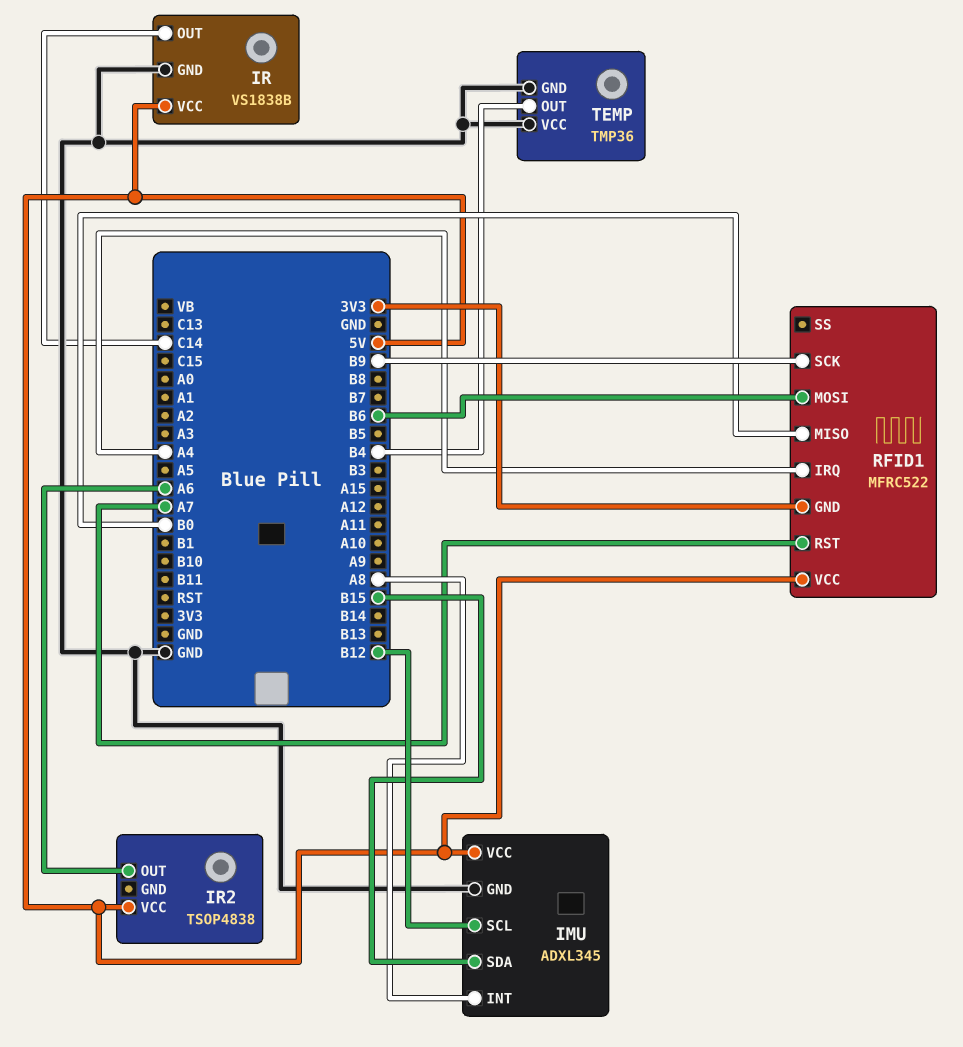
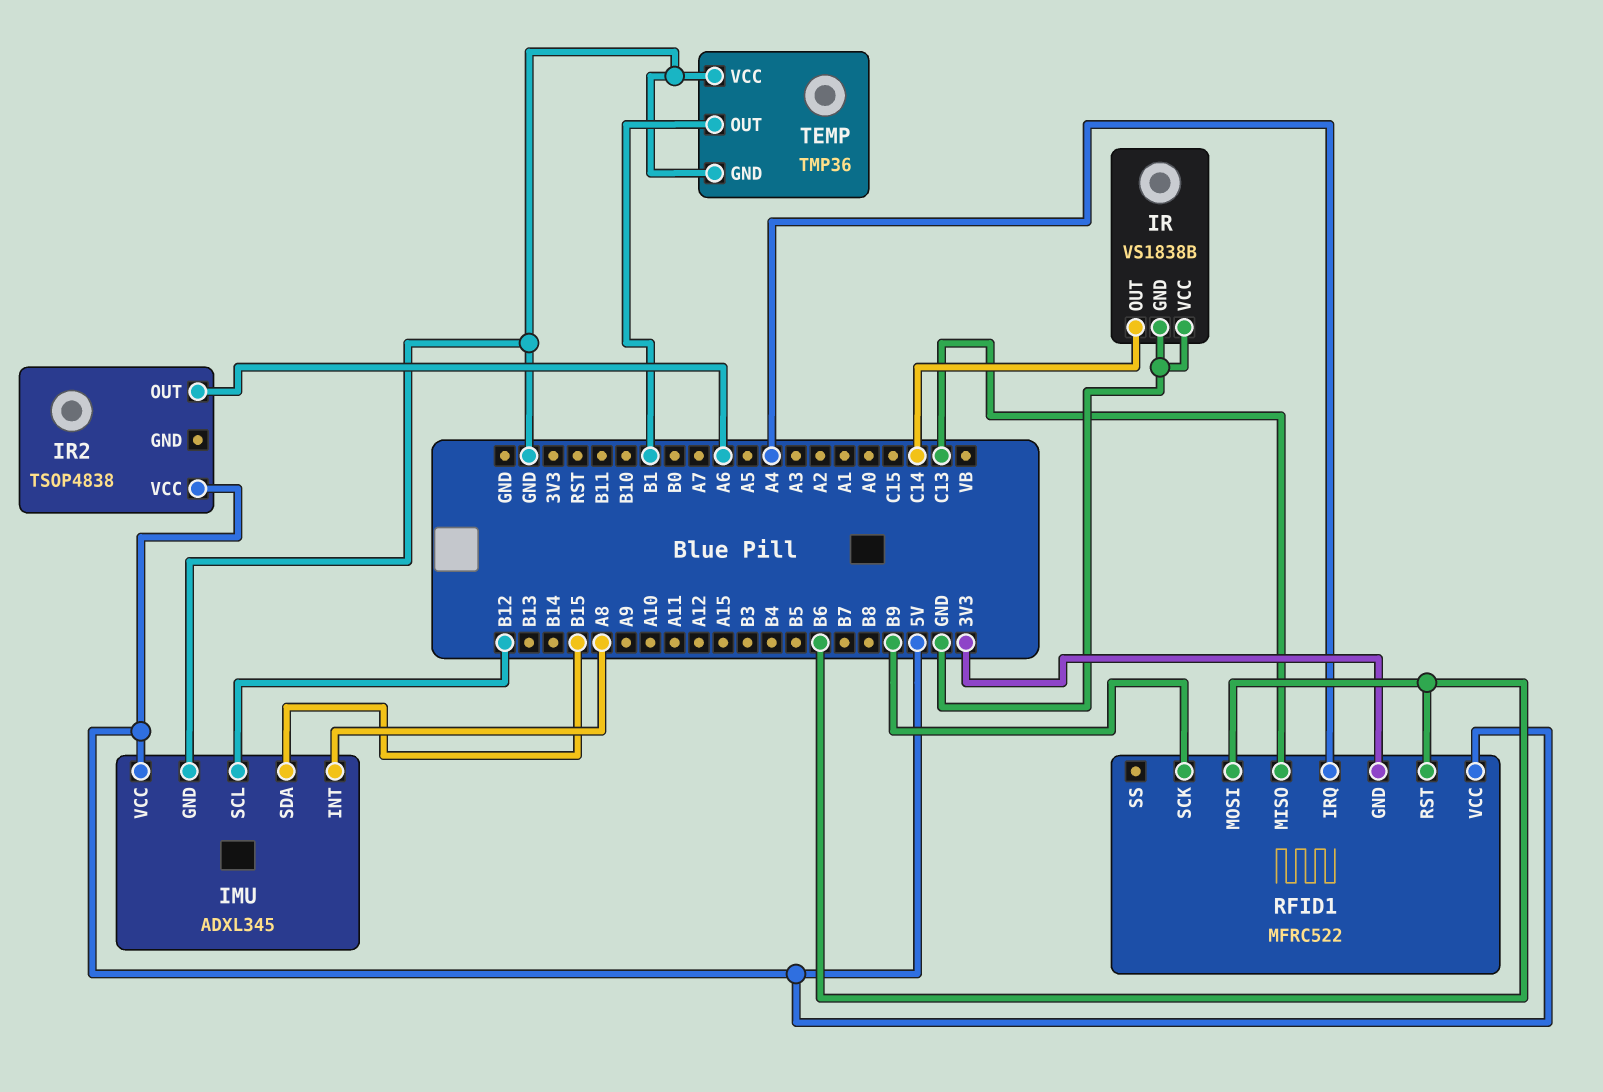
IR pin VCC: 5V -> GND
RFID1 pin MISO: B0 -> C13
RFID1 pin RST: A7 -> B6
TEMP pin OUT: B4 -> B1

